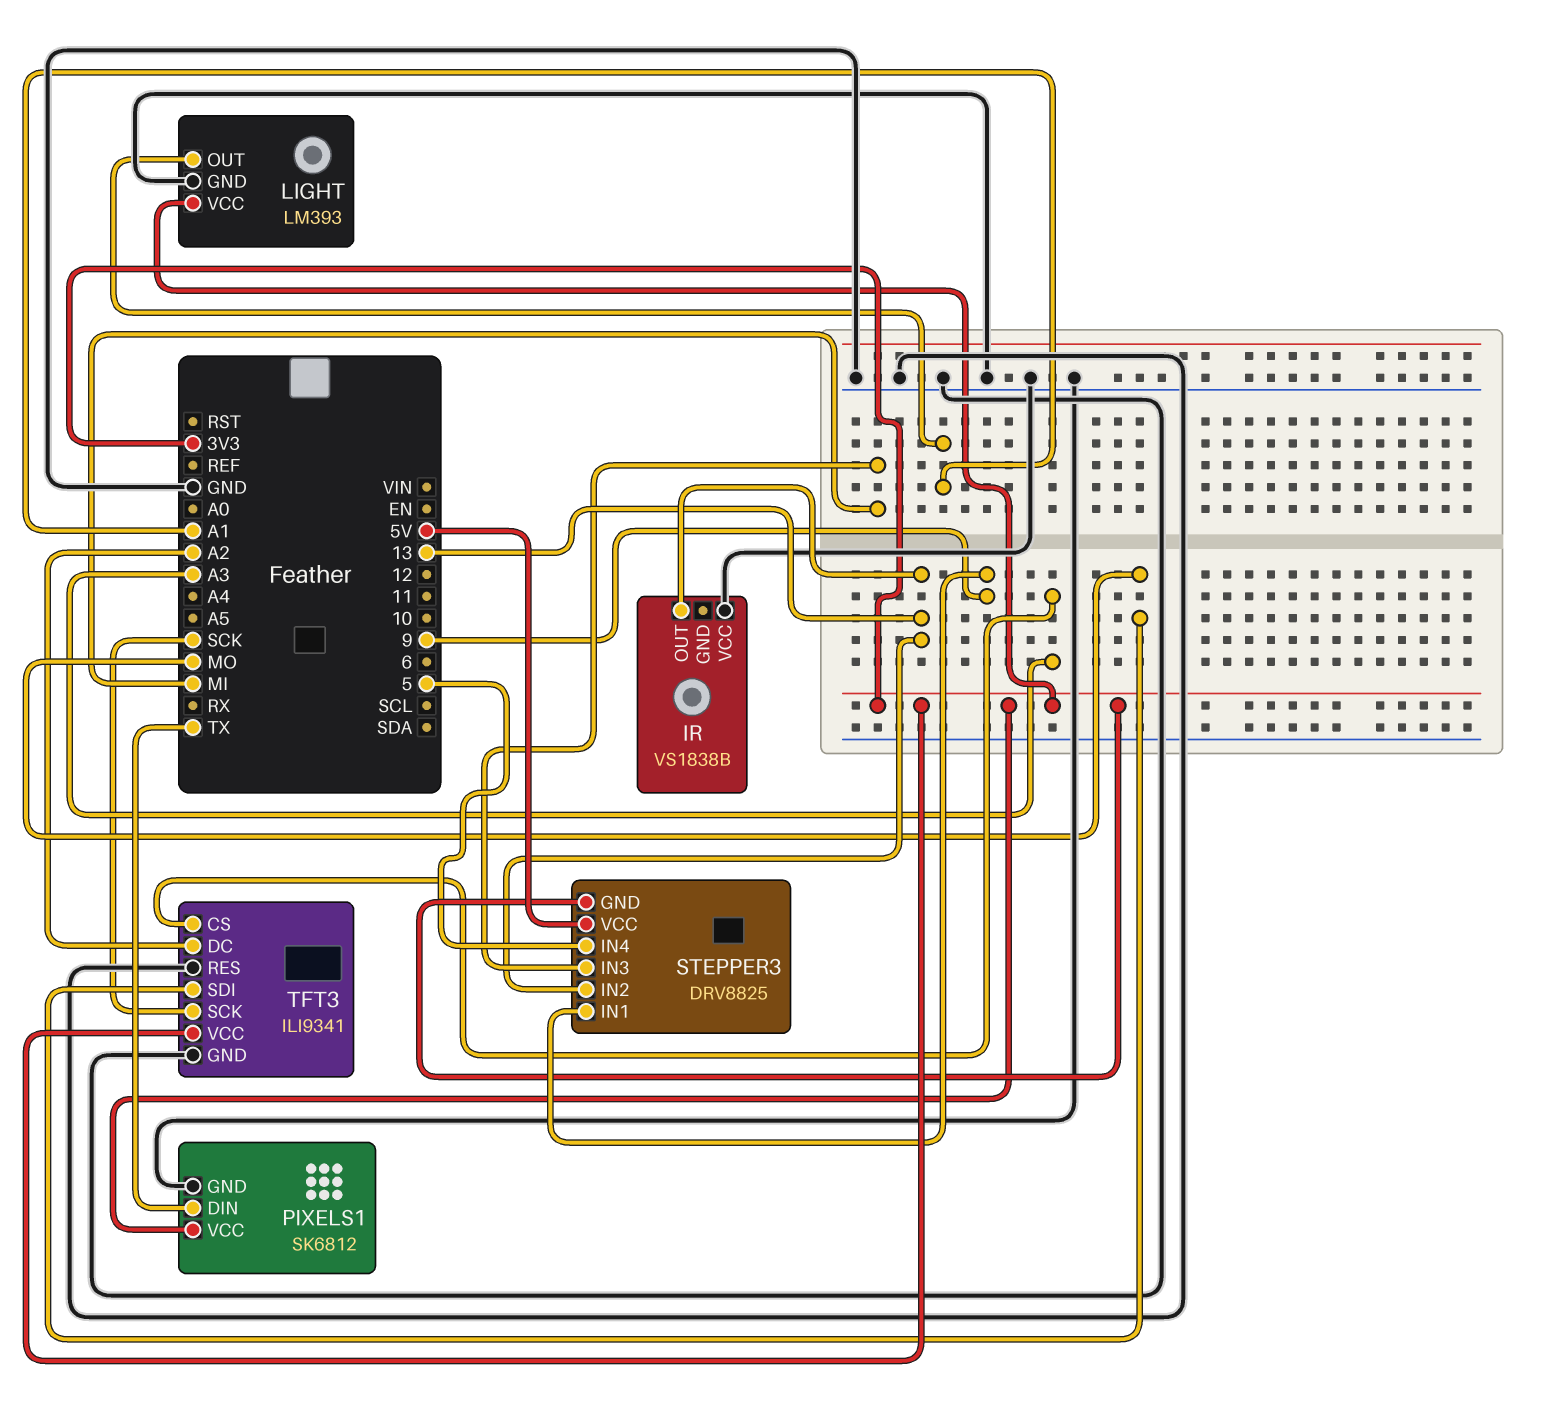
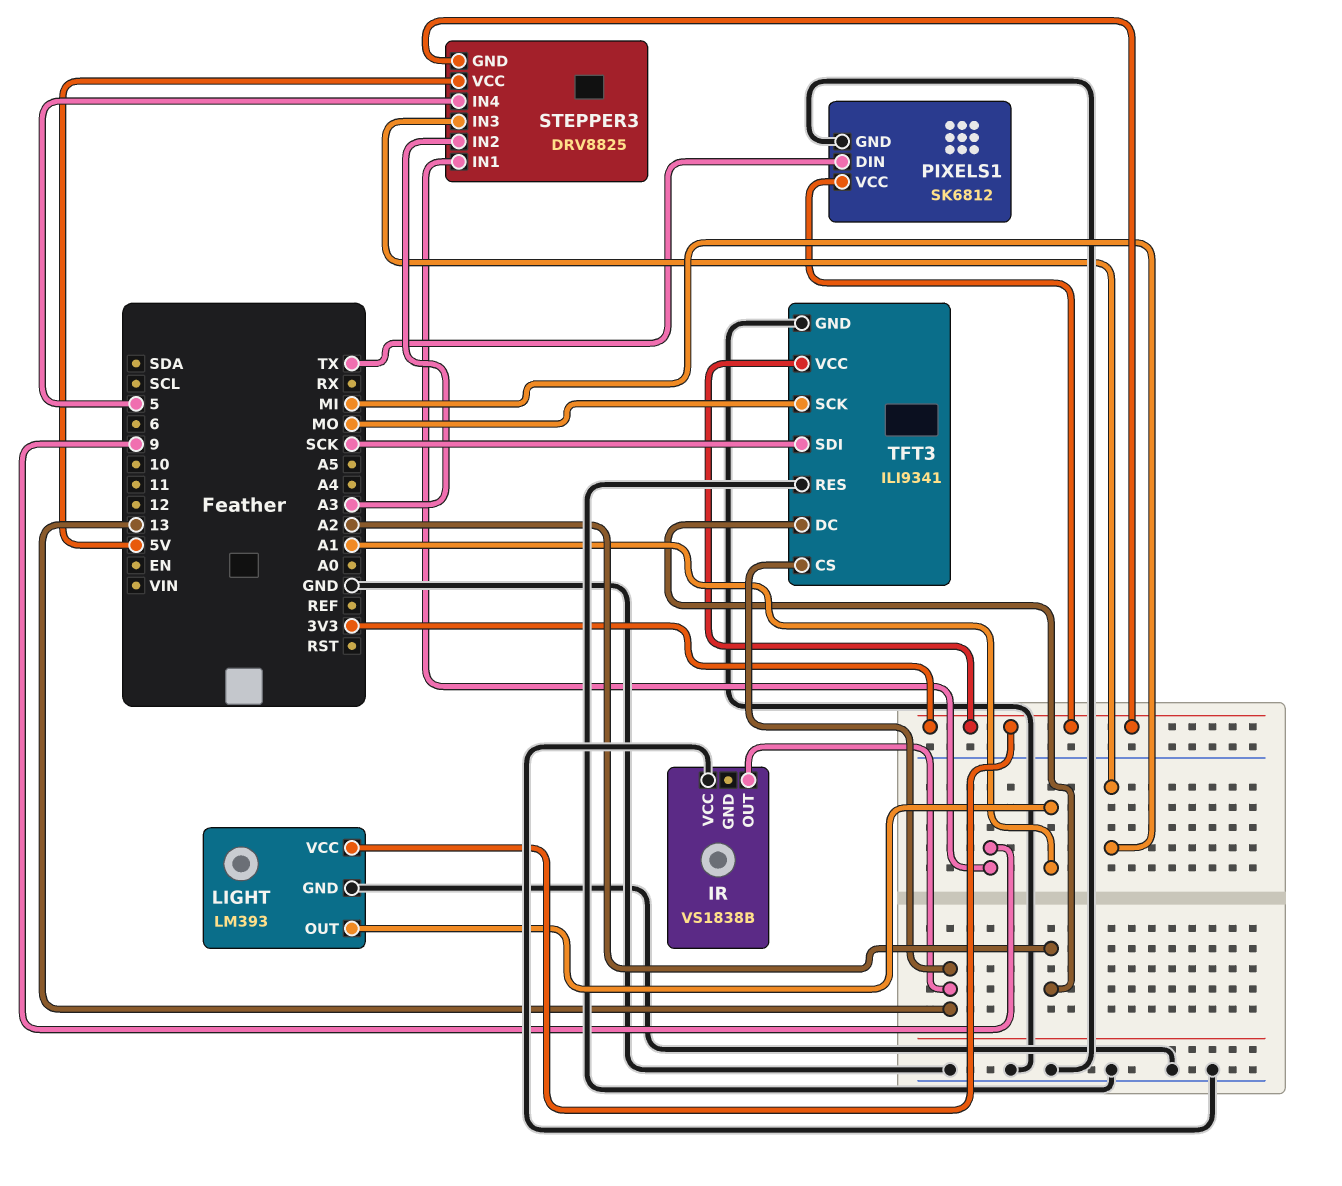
STEPPER3 pin IN2: 13 -> A3
TFT3 pin CS: A3 -> 13
TFT3 pin SCK: SCK -> MO
TFT3 pin SDI: MO -> SCK

